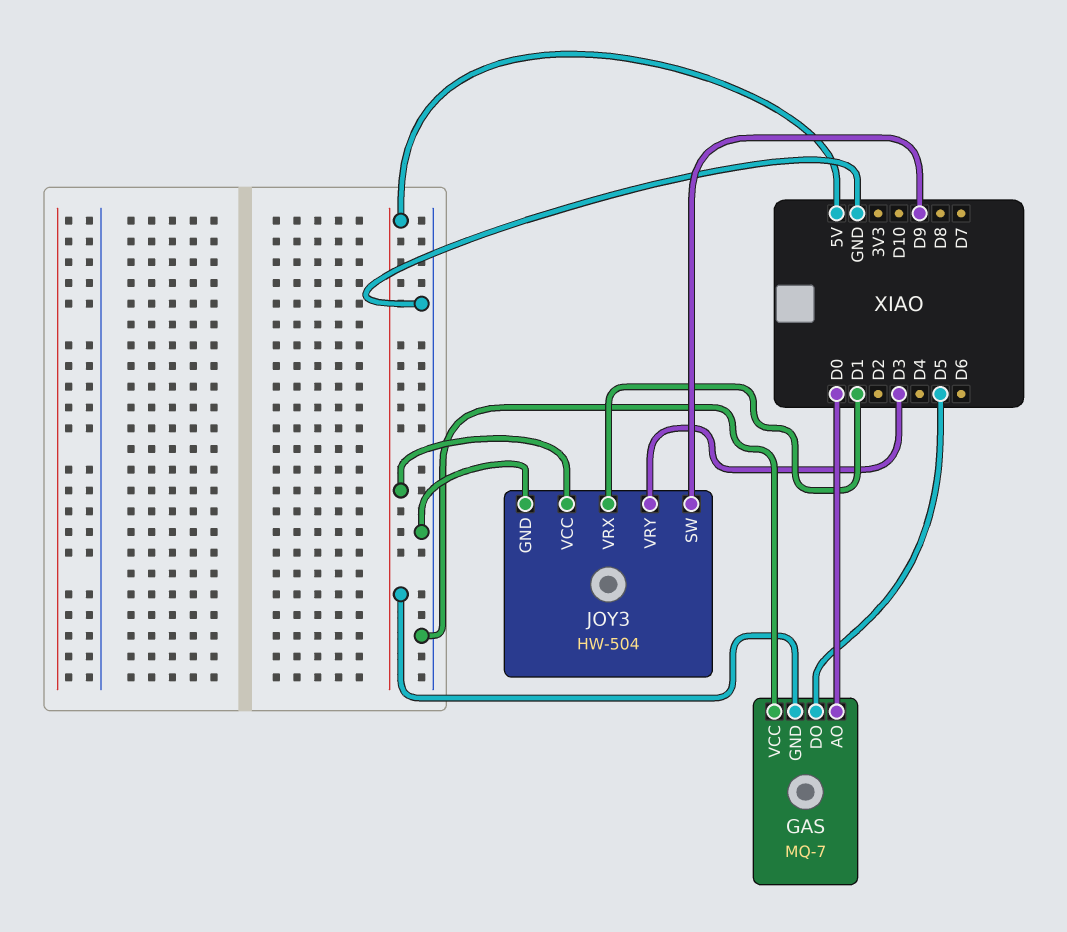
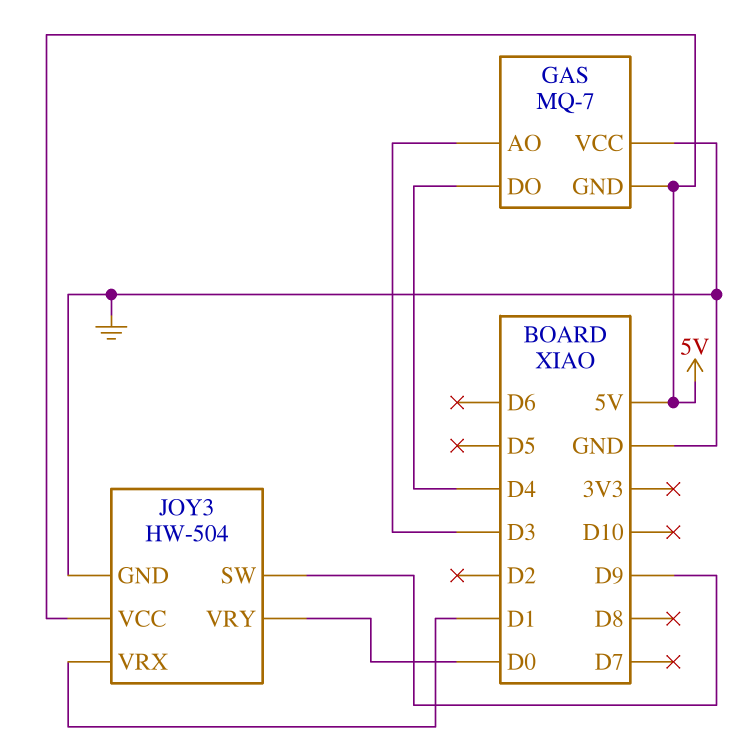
GAS pin AO: D0 -> D3
GAS pin DO: D5 -> D4
JOY3 pin VRY: D3 -> D0

